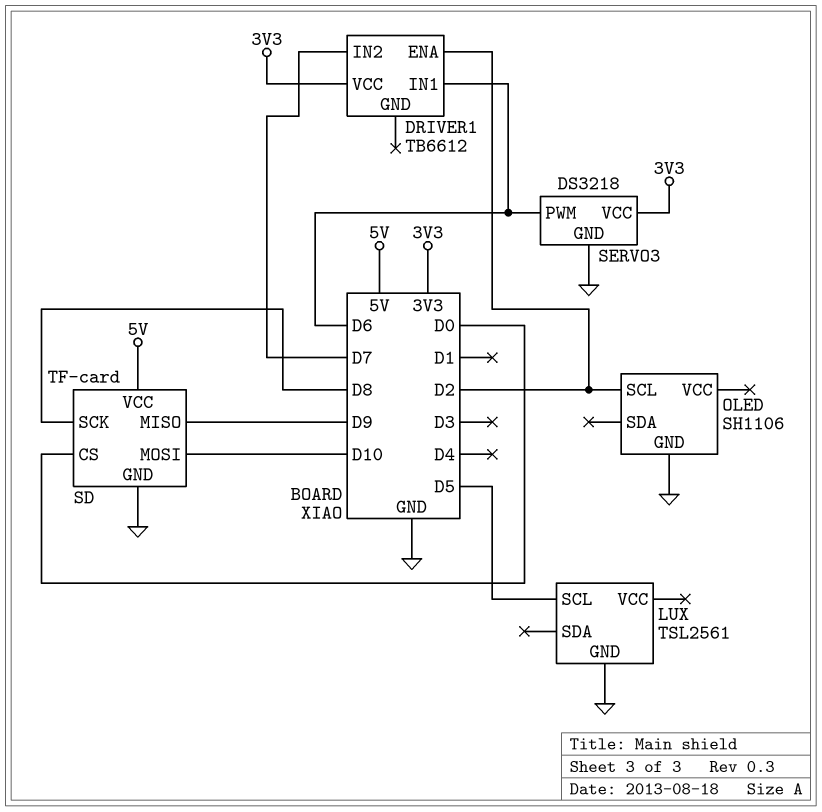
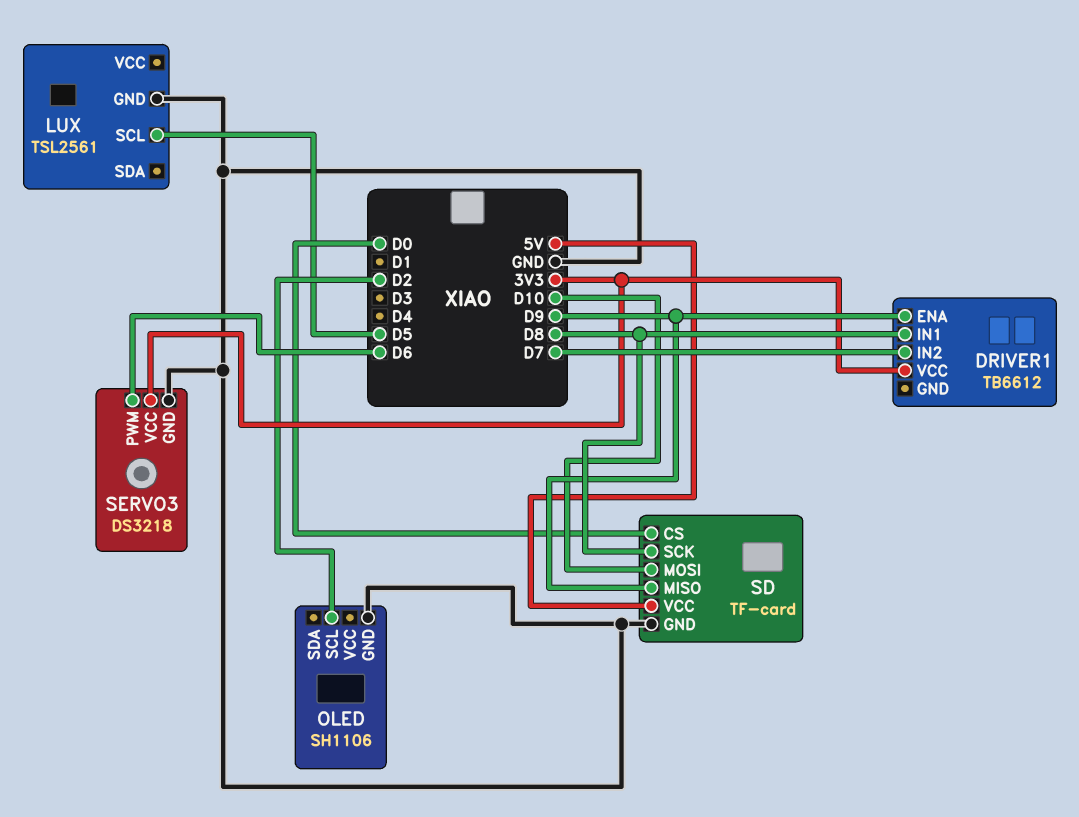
DRIVER1 pin ENA: D2 -> D9
DRIVER1 pin IN1: D6 -> D8

